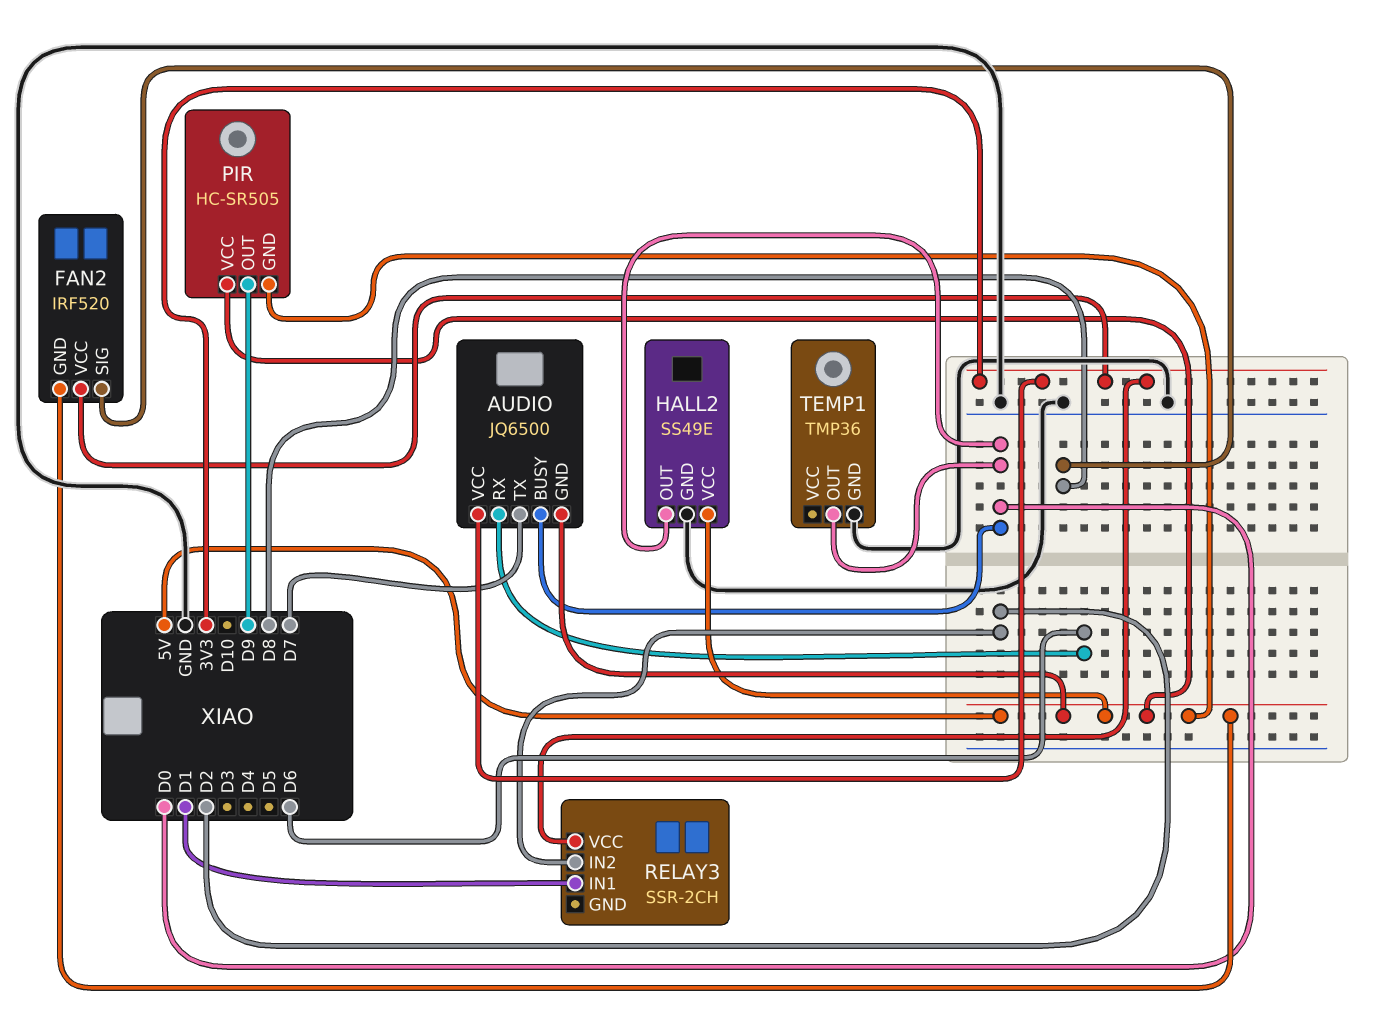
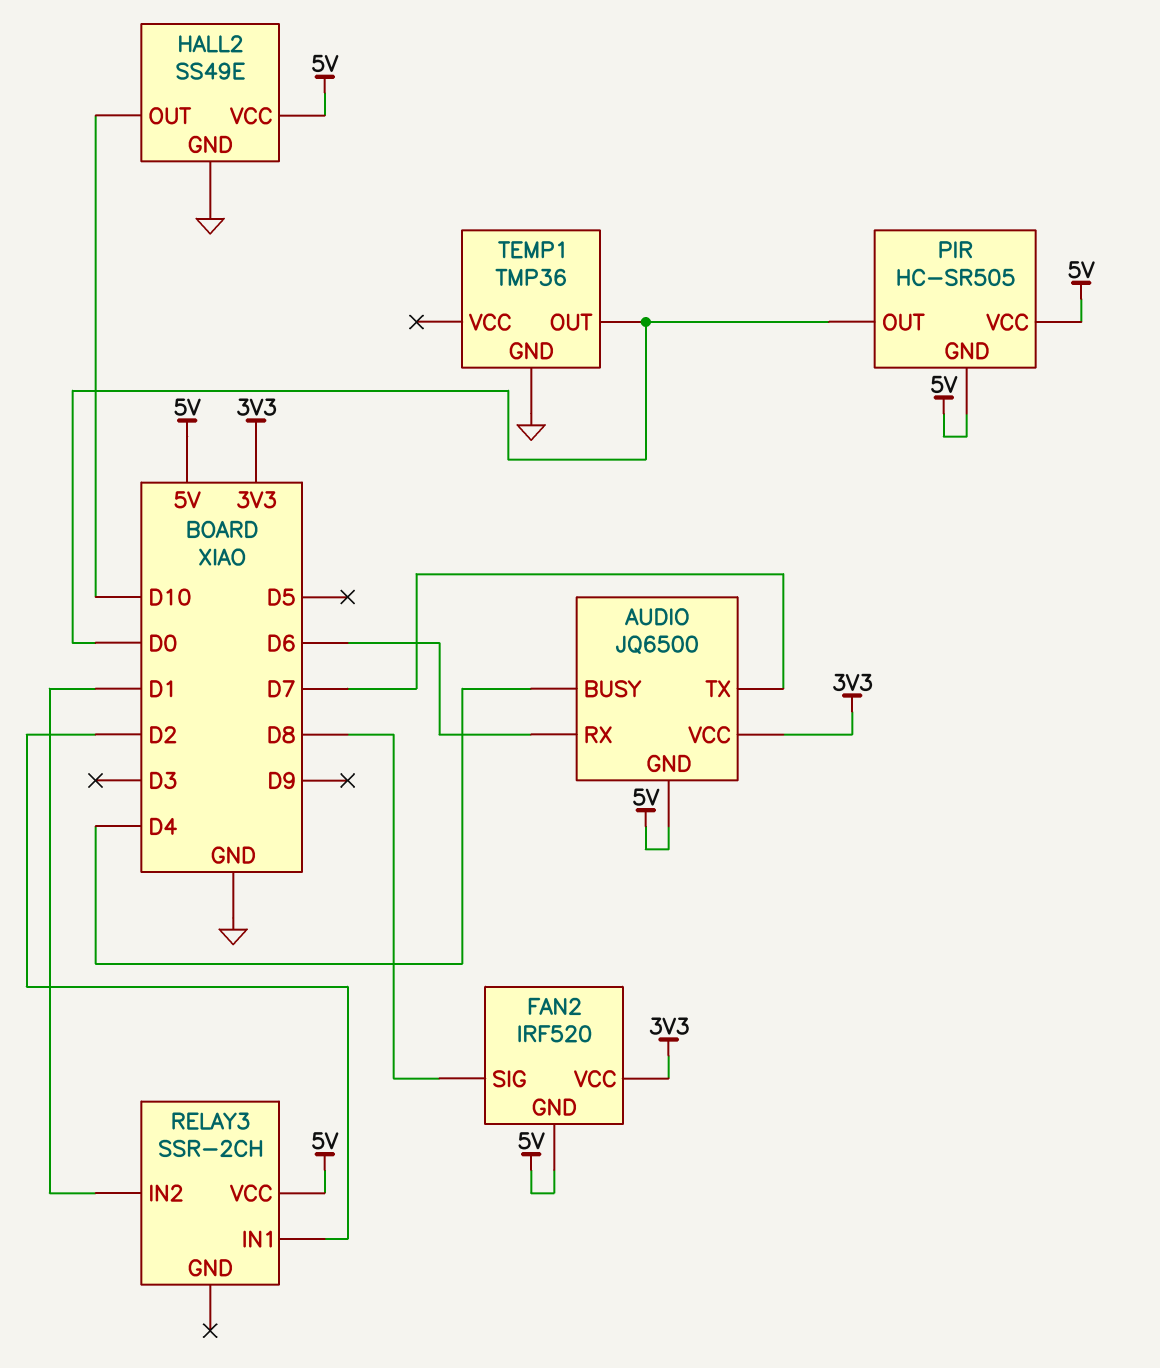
AUDIO pin BUSY: D0 -> D4
HALL2 pin OUT: D0 -> D10
PIR pin OUT: D9 -> D0
RELAY3 pin IN1: D1 -> D2
RELAY3 pin IN2: D2 -> D1
RELAY3 pin VCC: 3V3 -> 5V

